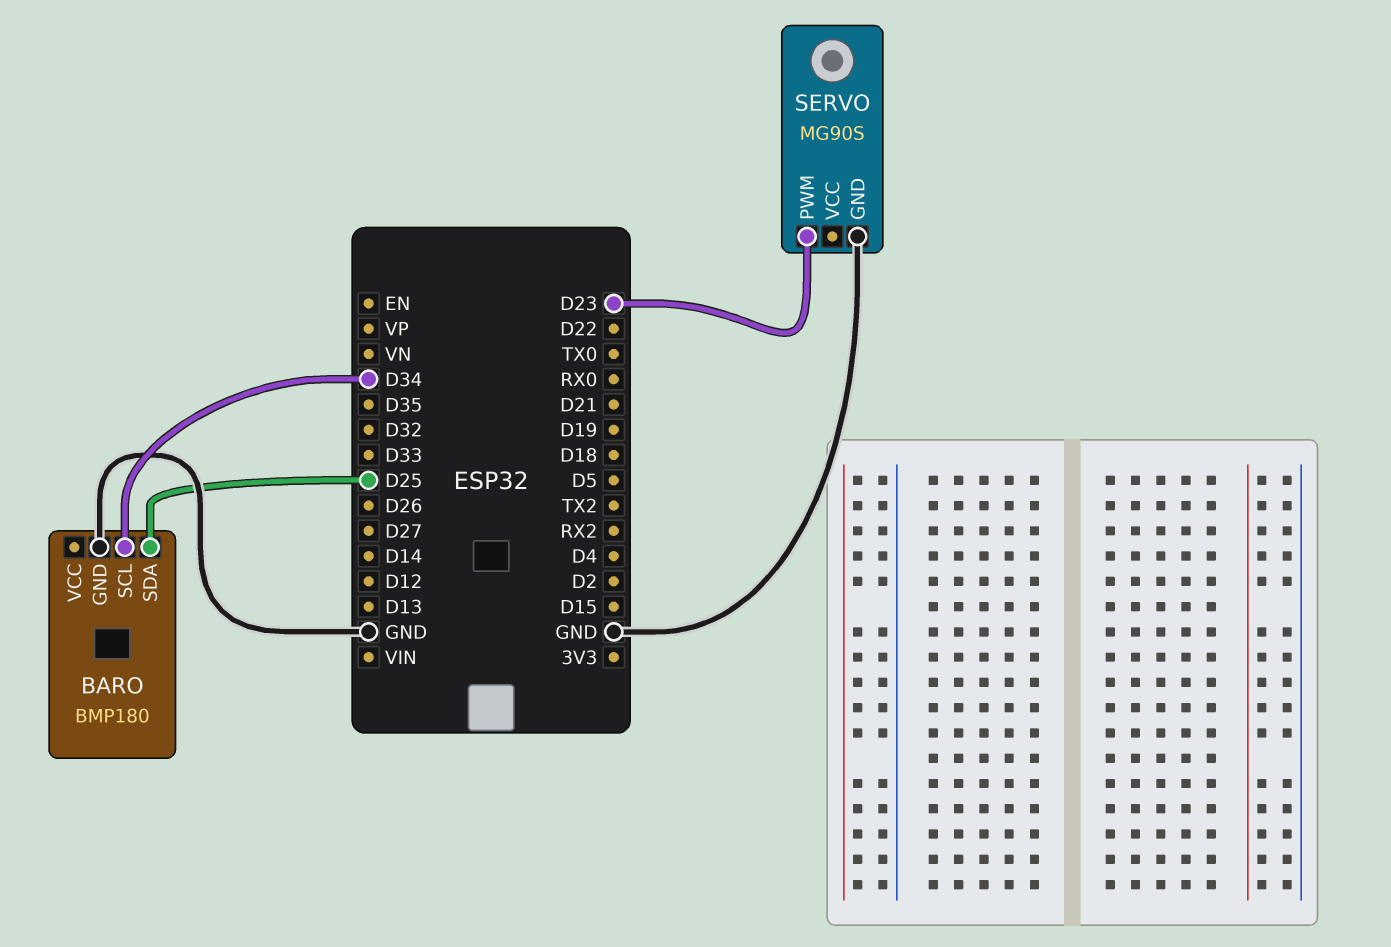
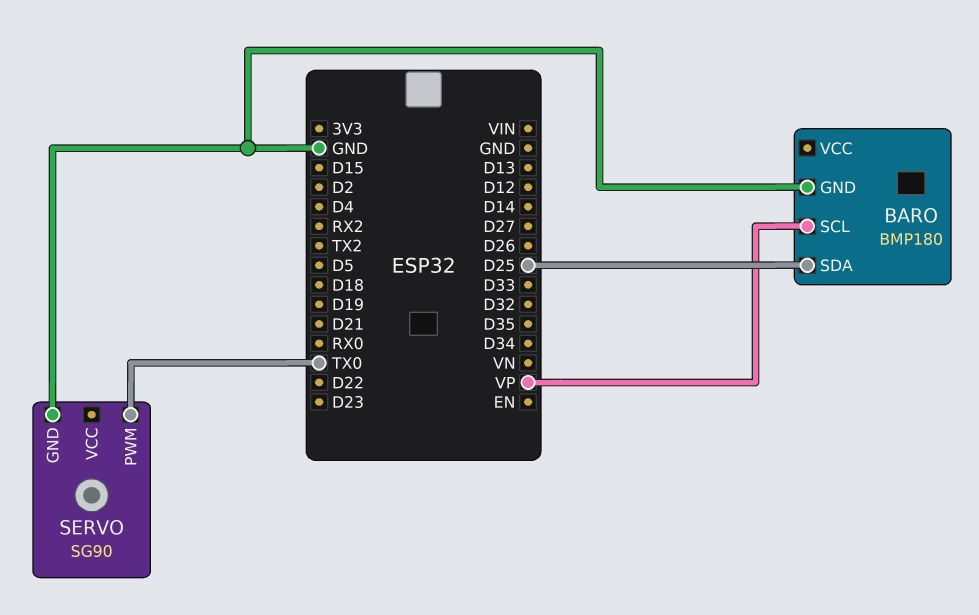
BARO pin SCL: D34 -> VP
SERVO: MG90S -> SG90
SERVO pin PWM: D23 -> TX0

